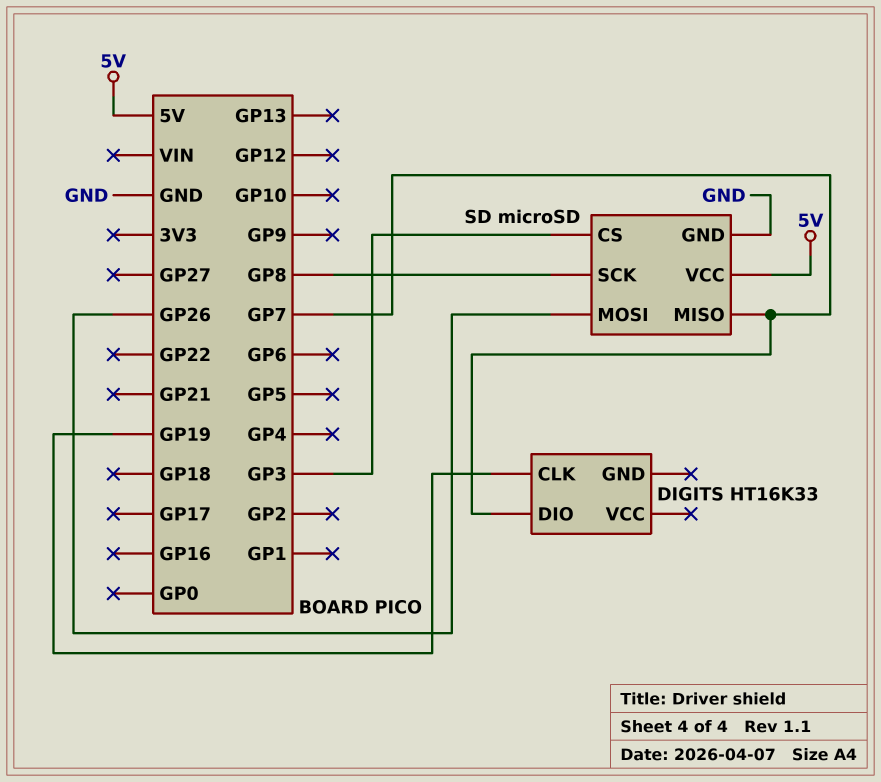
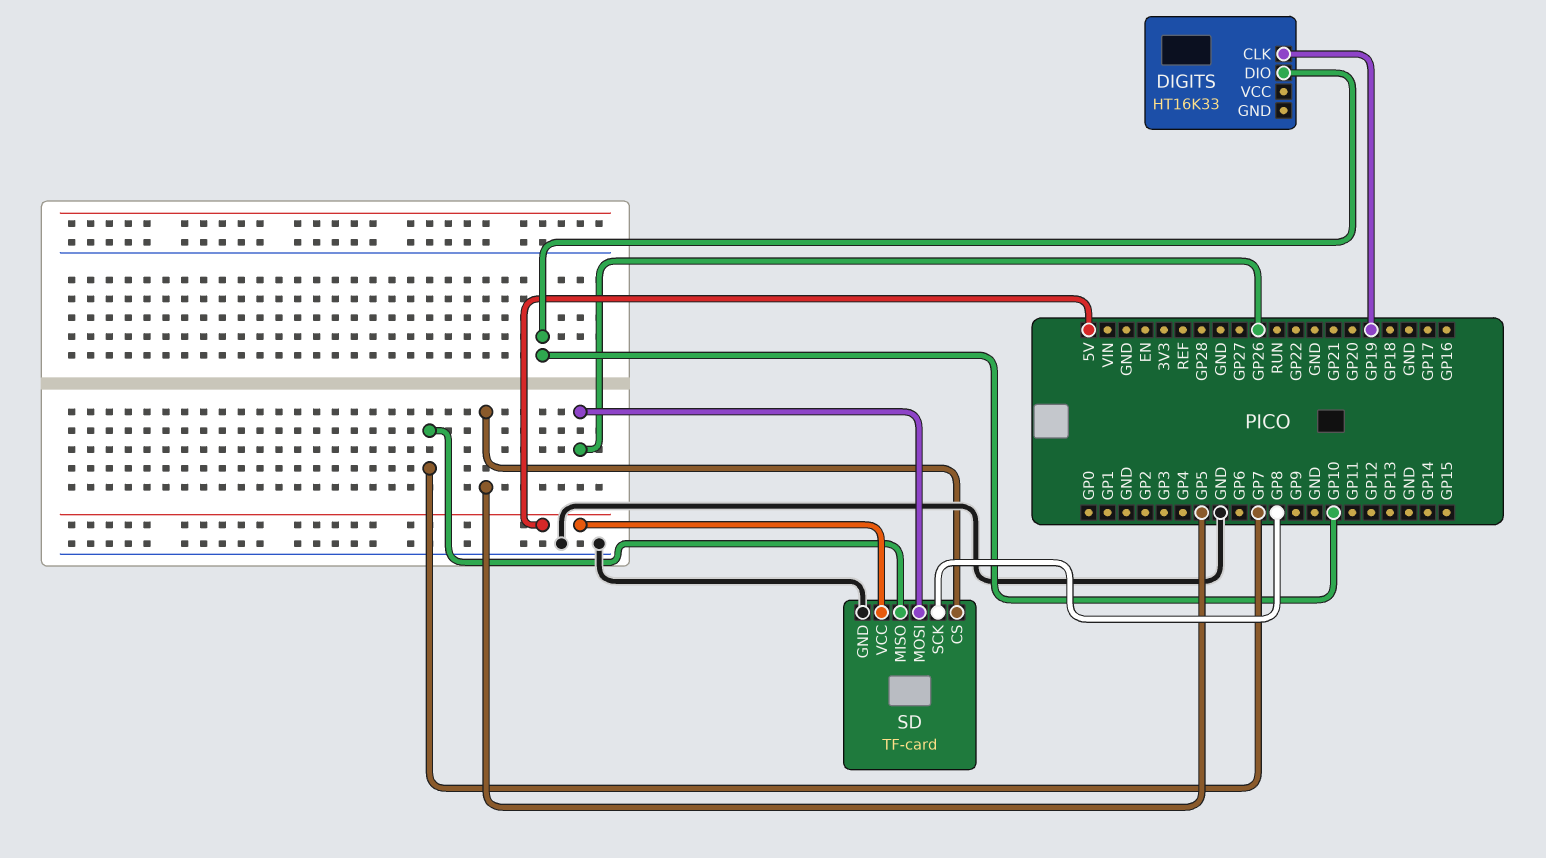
DIGITS pin DIO: GP7 -> GP10
SD: microSD -> TF-card
SD pin CS: GP3 -> GP5

